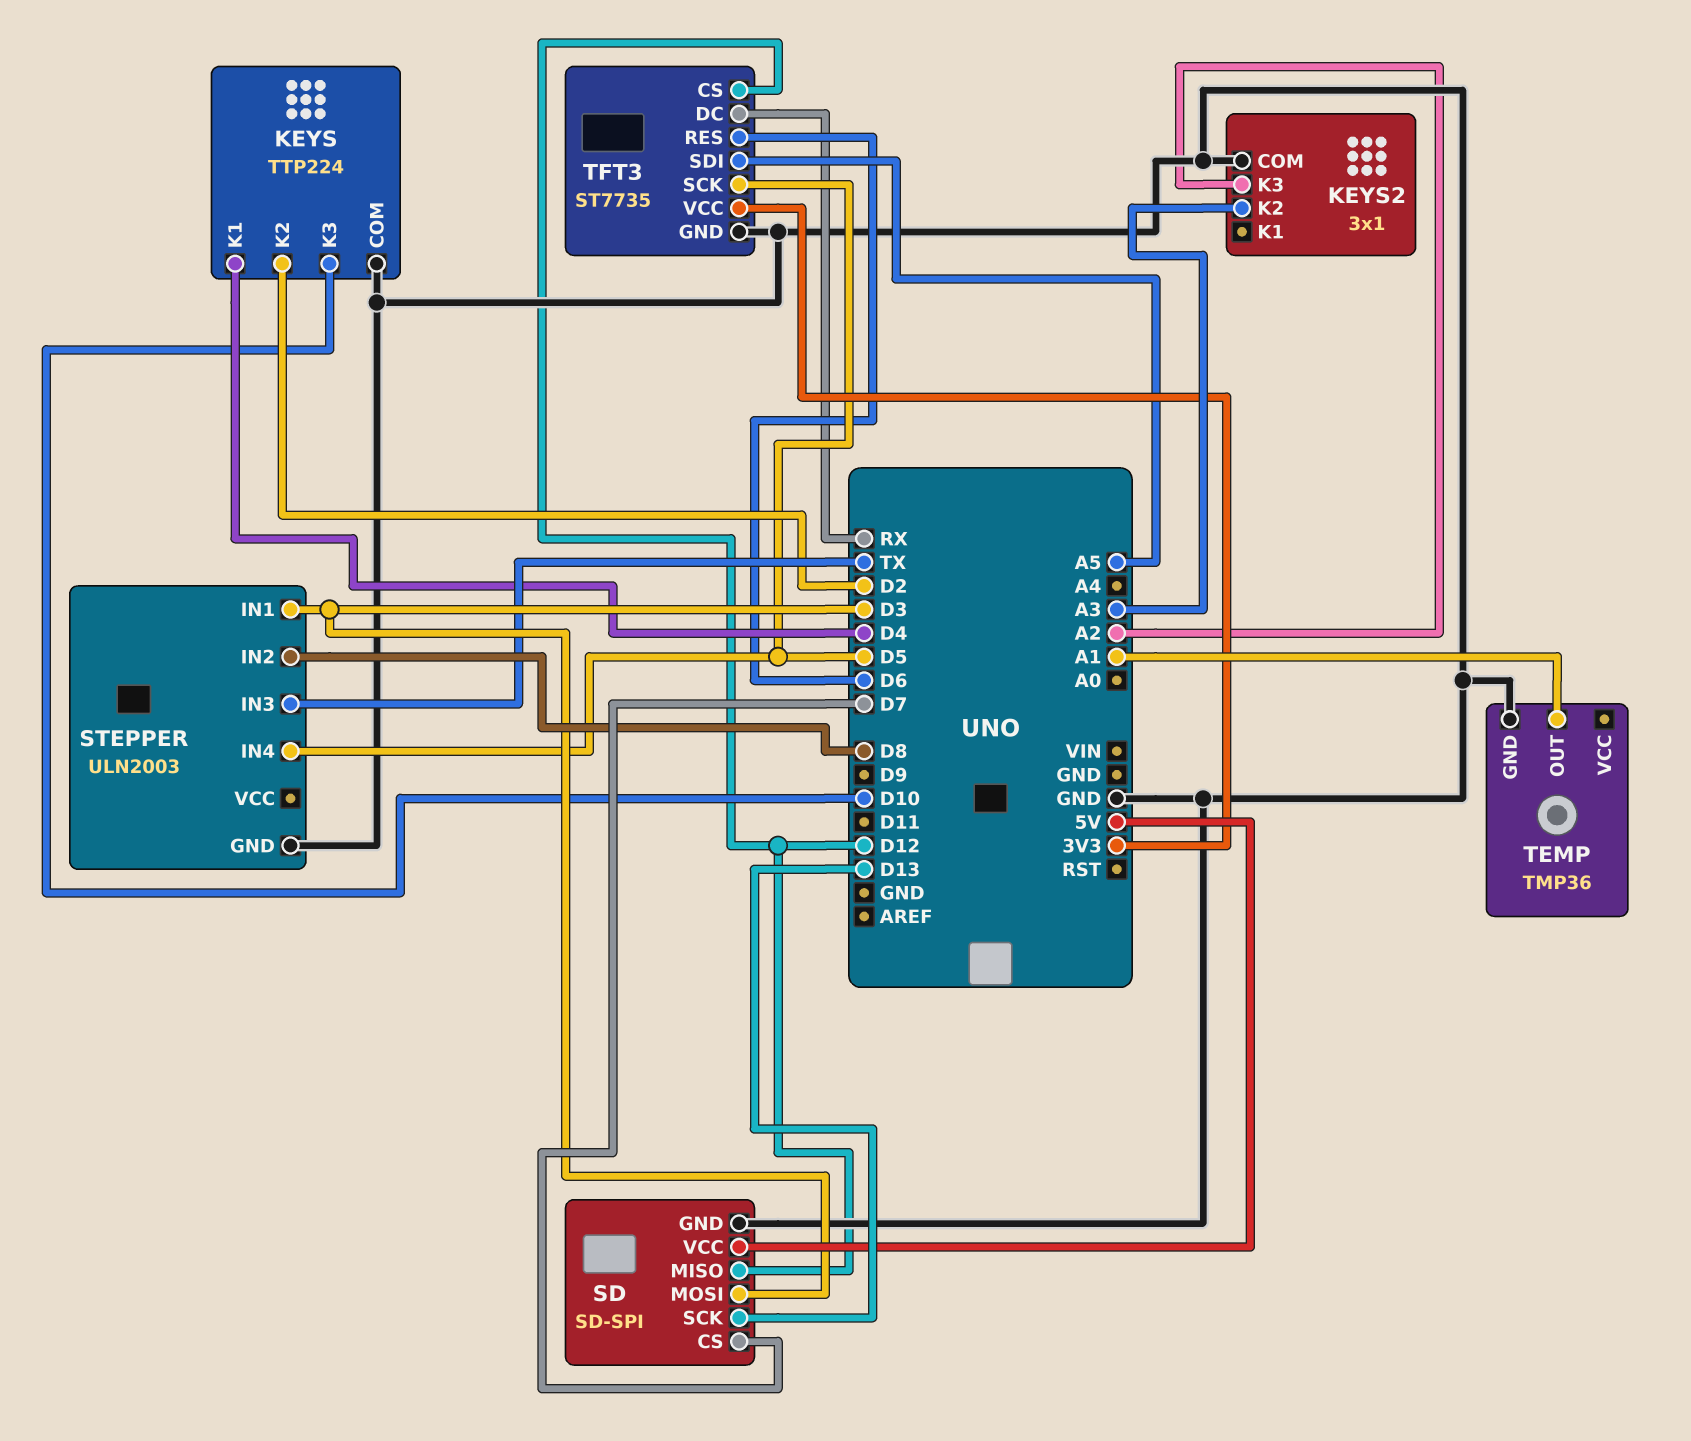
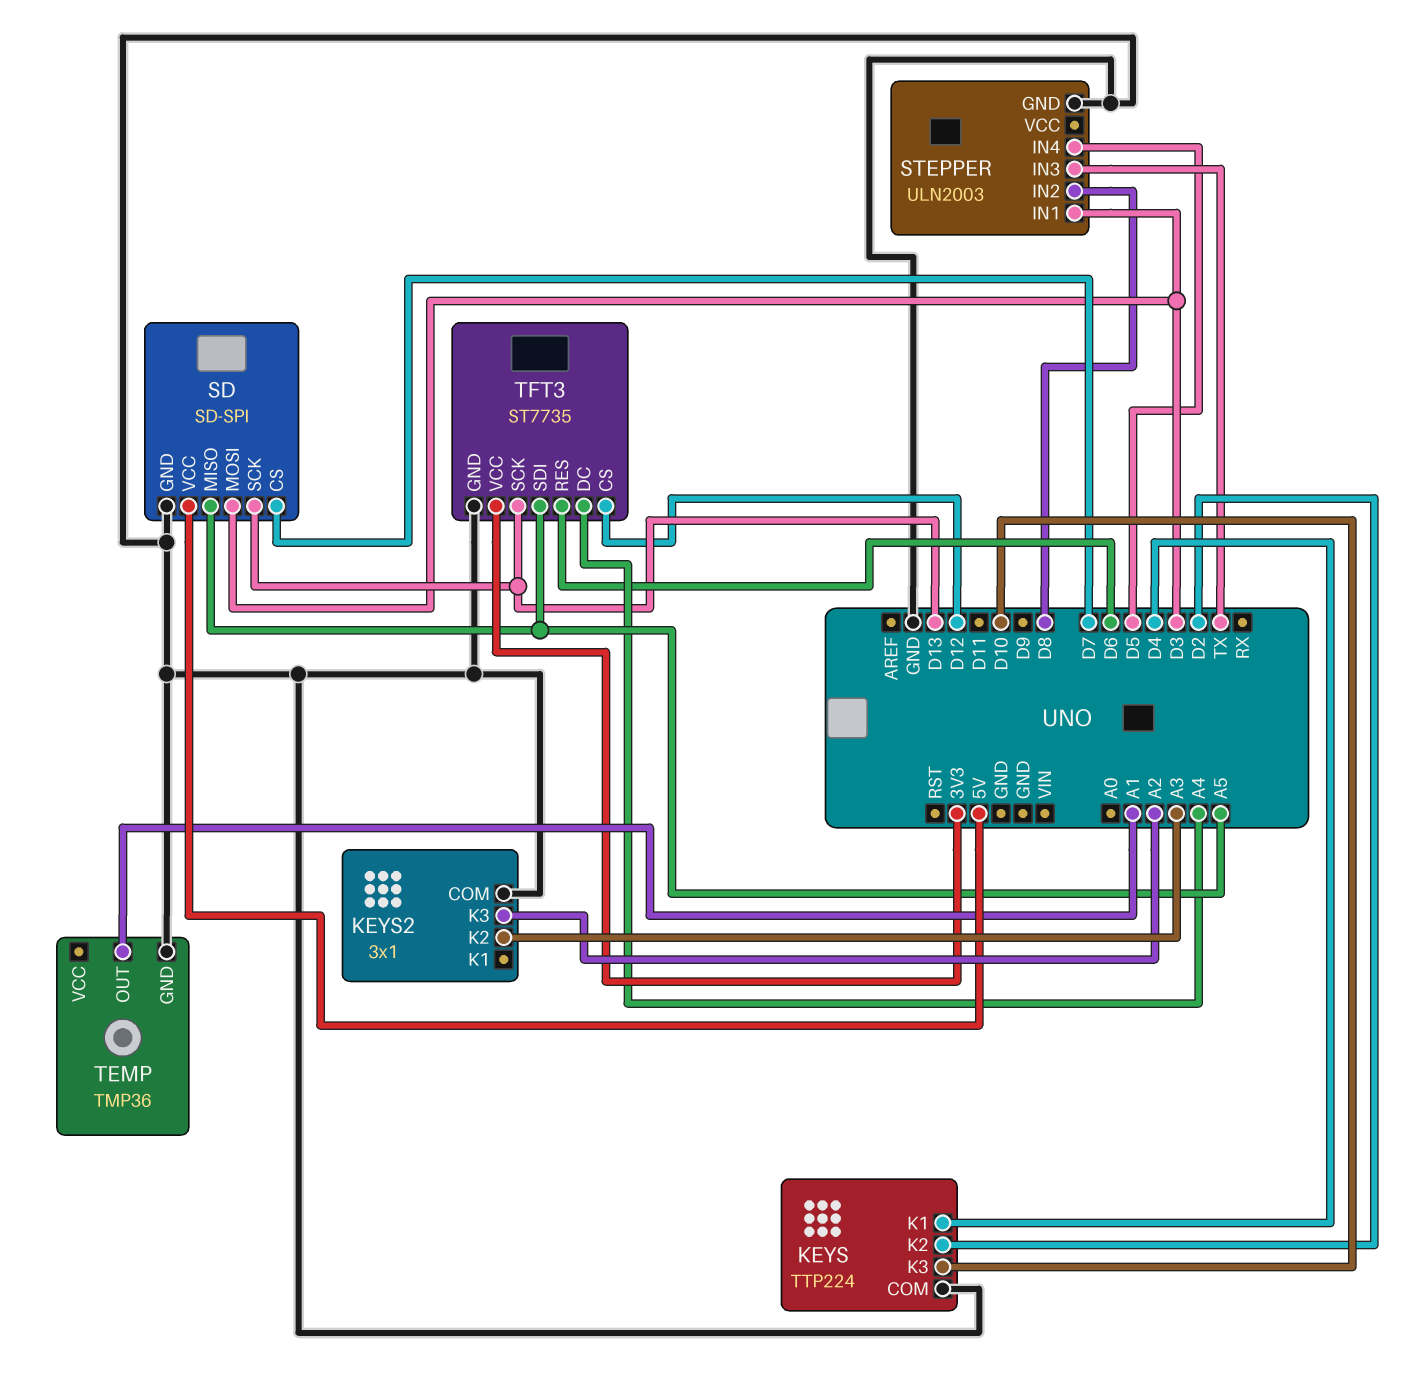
SD pin MISO: D12 -> A5
TFT3 pin DC: RX -> A4
TFT3 pin SCK: D5 -> D13

